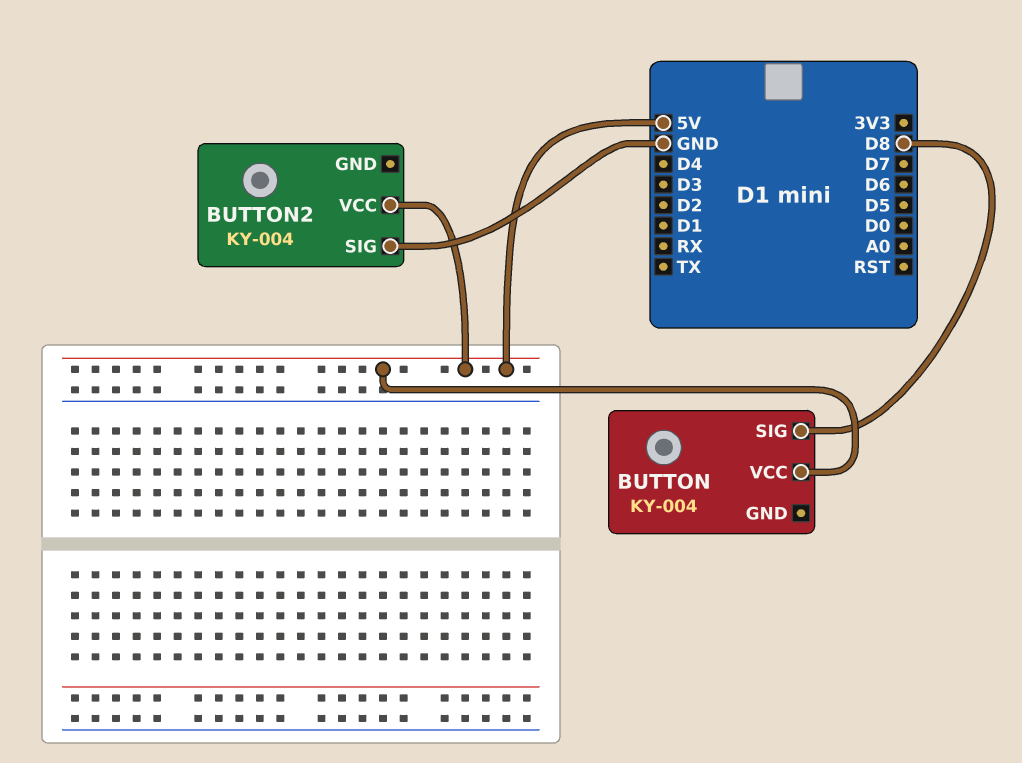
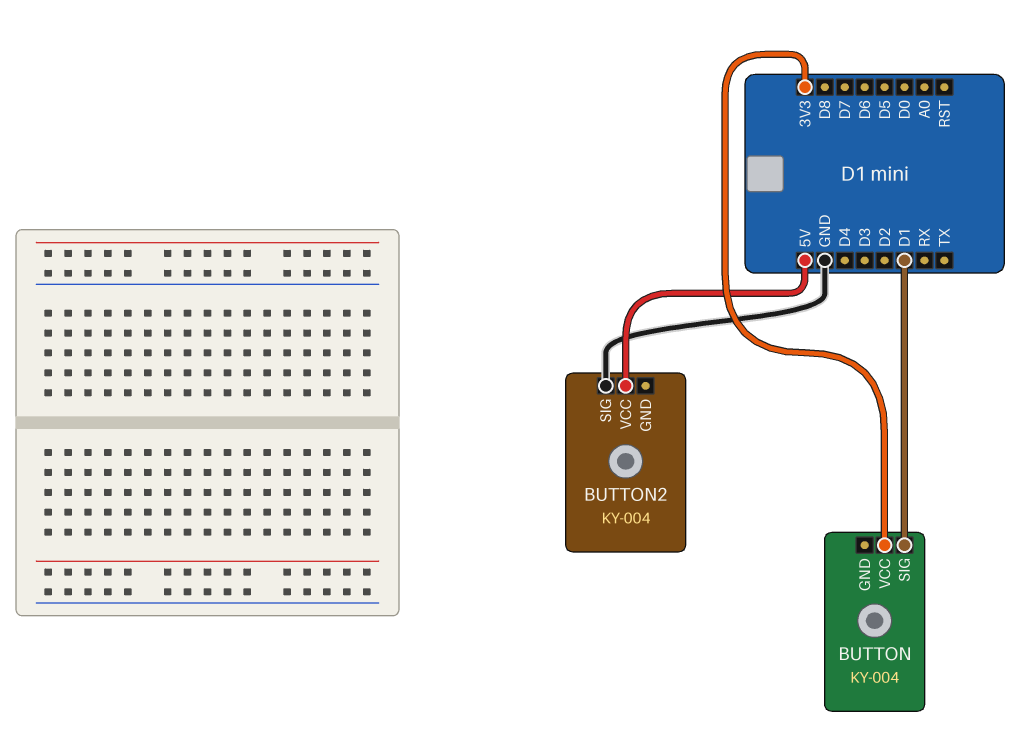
BUTTON pin SIG: D8 -> D1
BUTTON pin VCC: 5V -> 3V3

